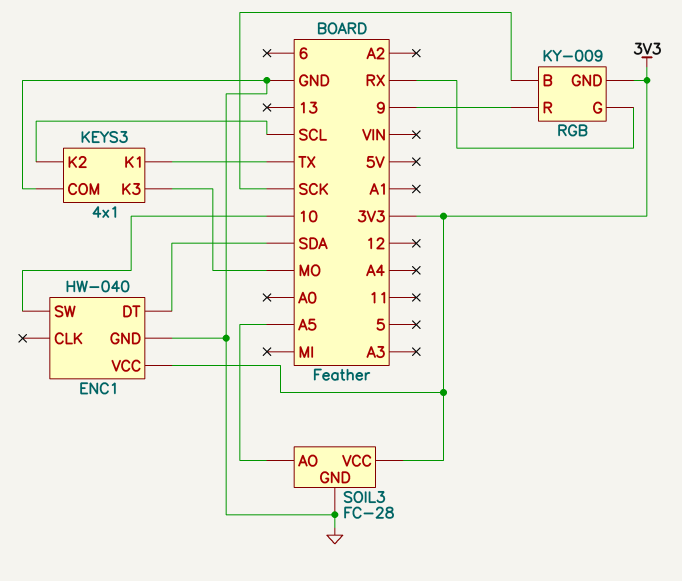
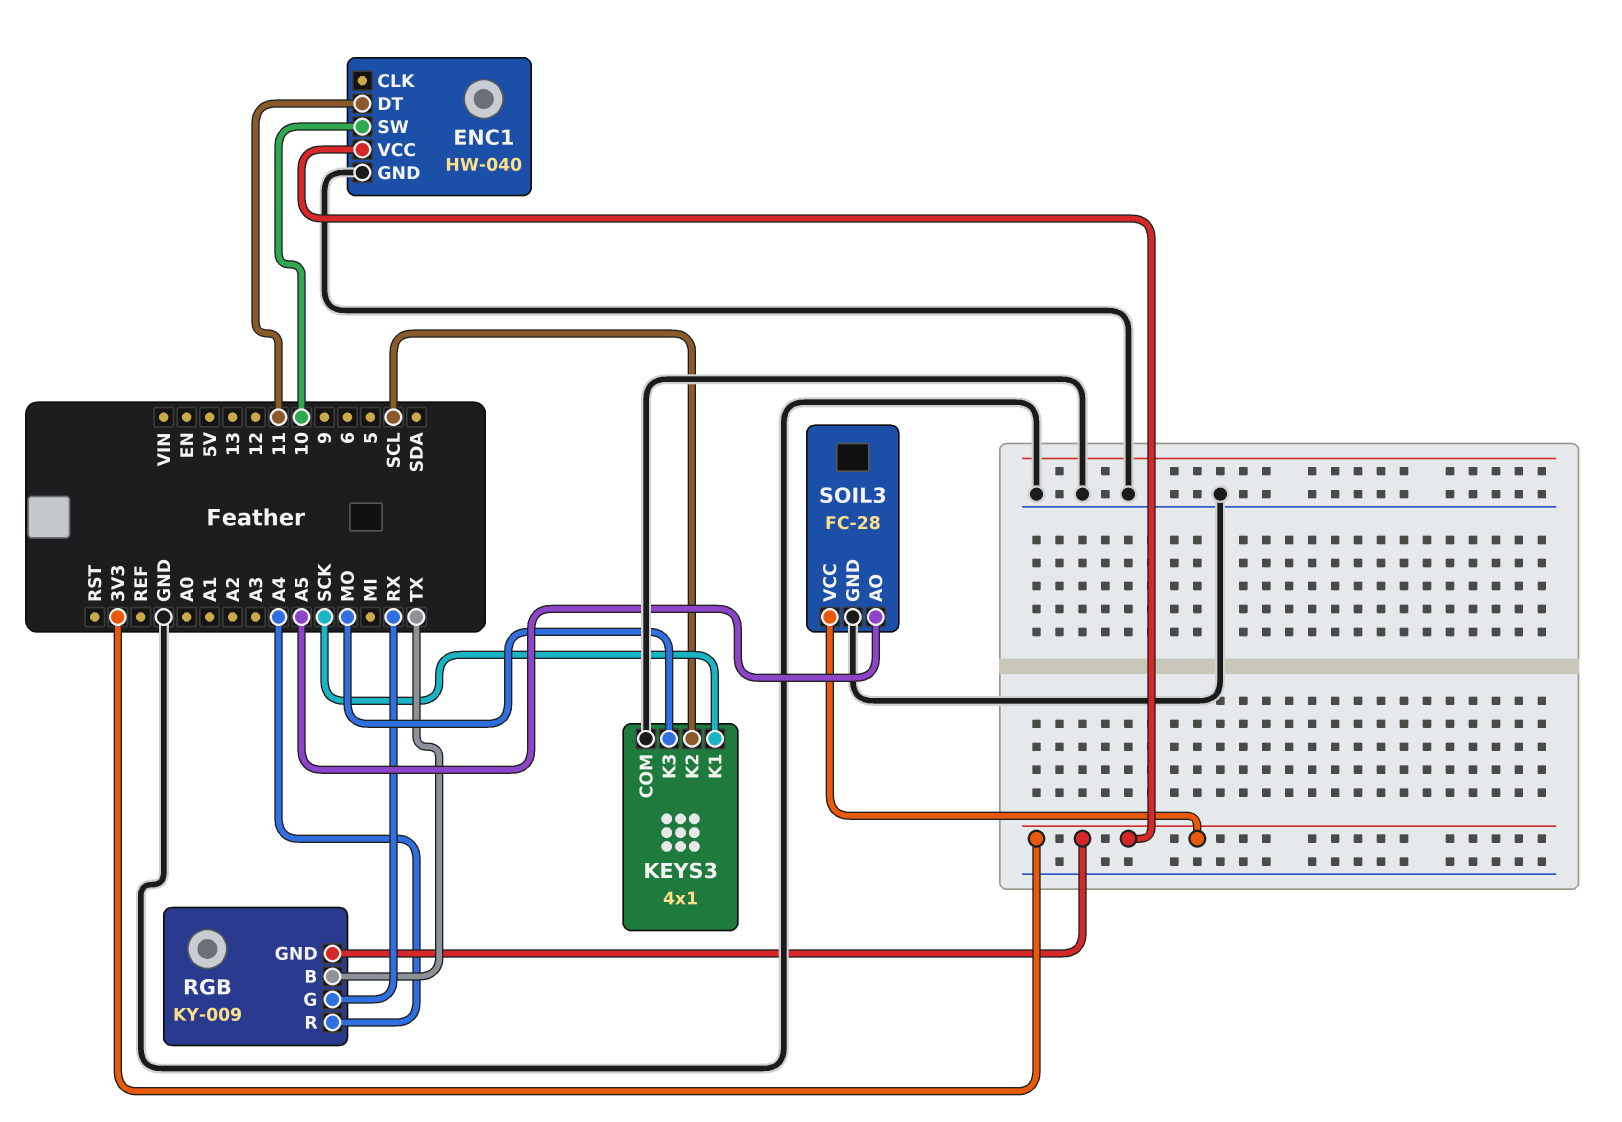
ENC1 pin DT: SDA -> 11
KEYS3 pin K1: TX -> SCK
RGB pin B: SCK -> TX
RGB pin R: 9 -> A4

